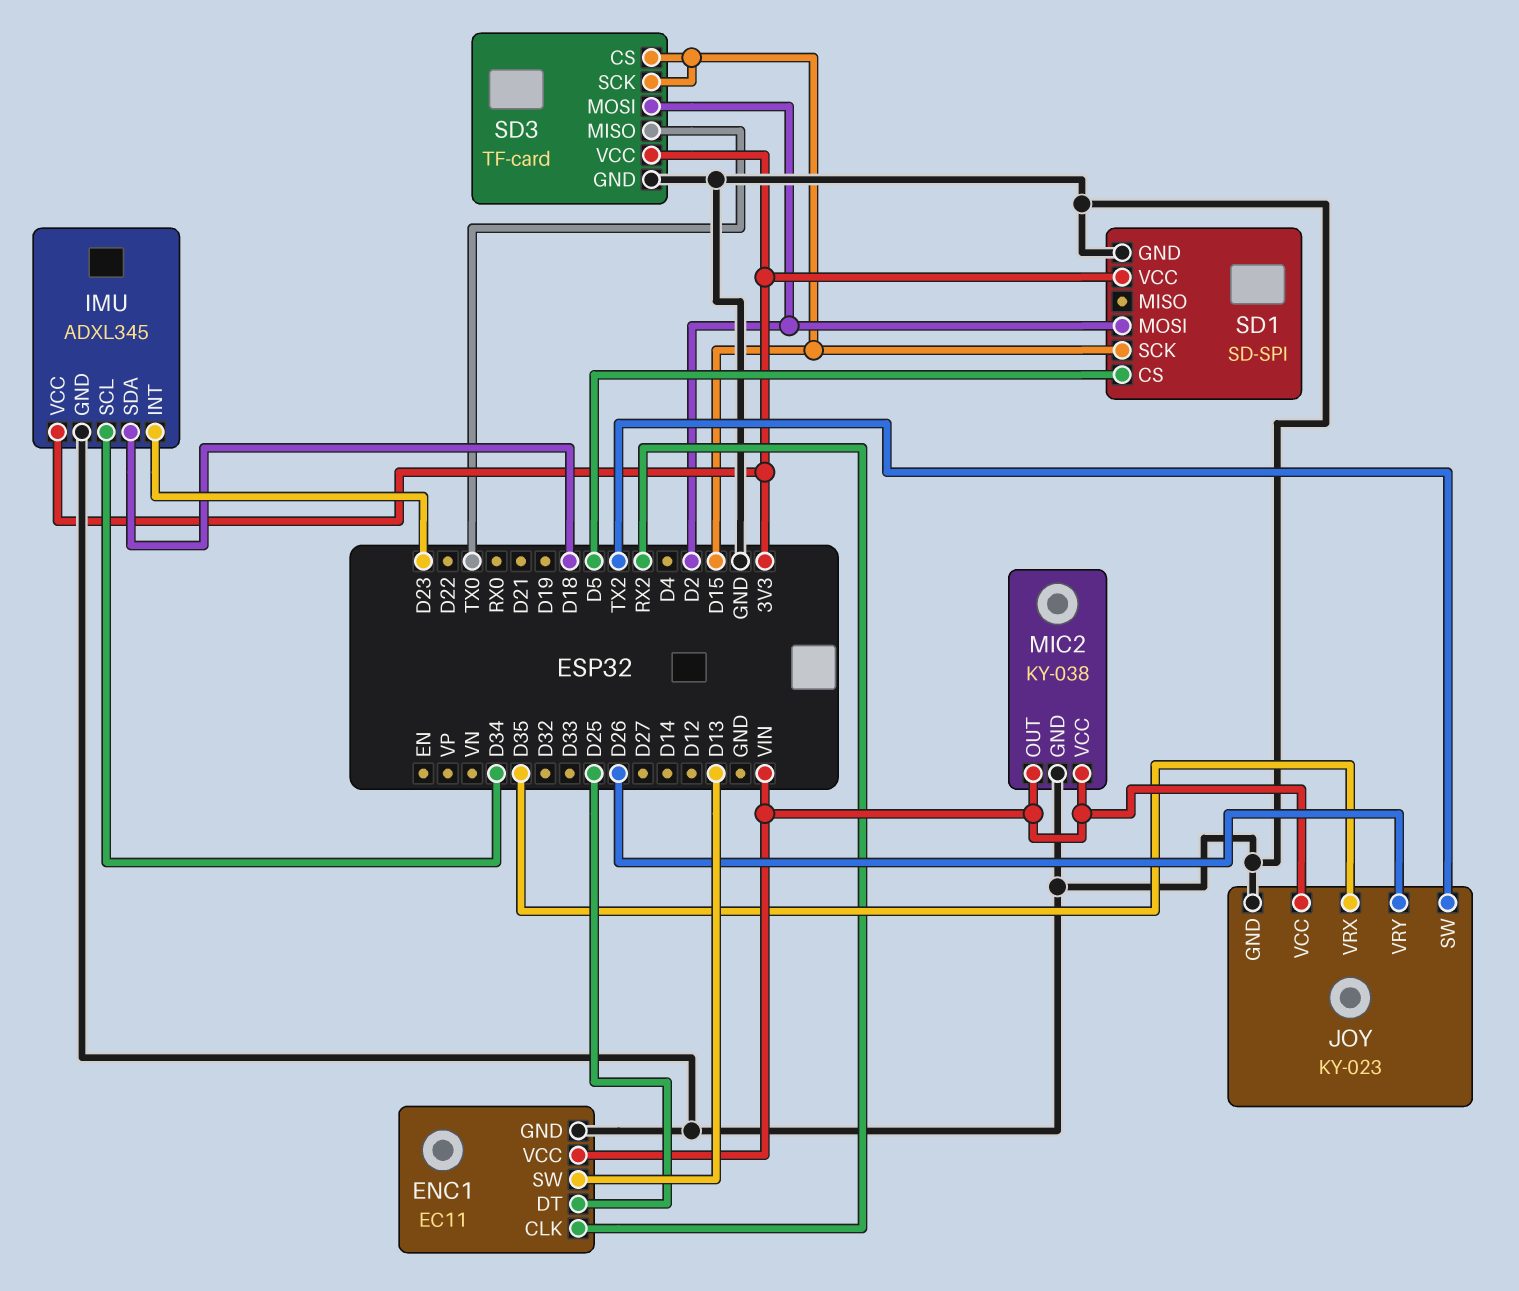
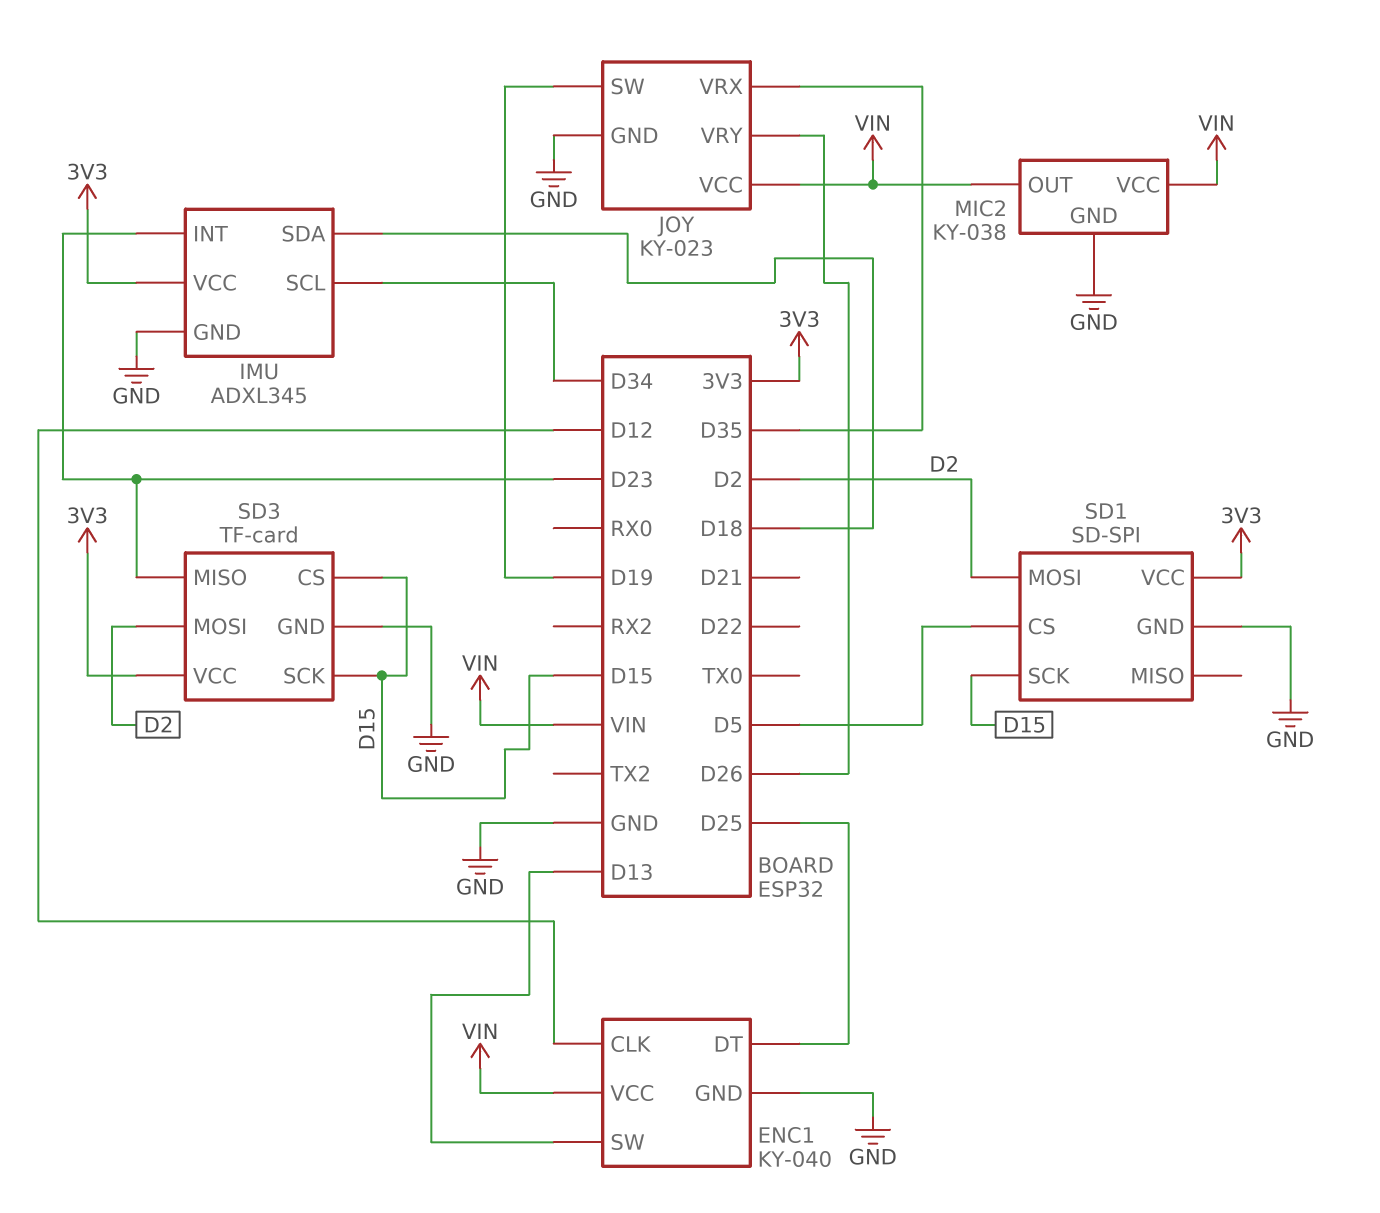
ENC1: EC11 -> KY-040
ENC1 pin CLK: RX2 -> D12
JOY pin SW: TX2 -> D19
SD3 pin MISO: TX0 -> D23

